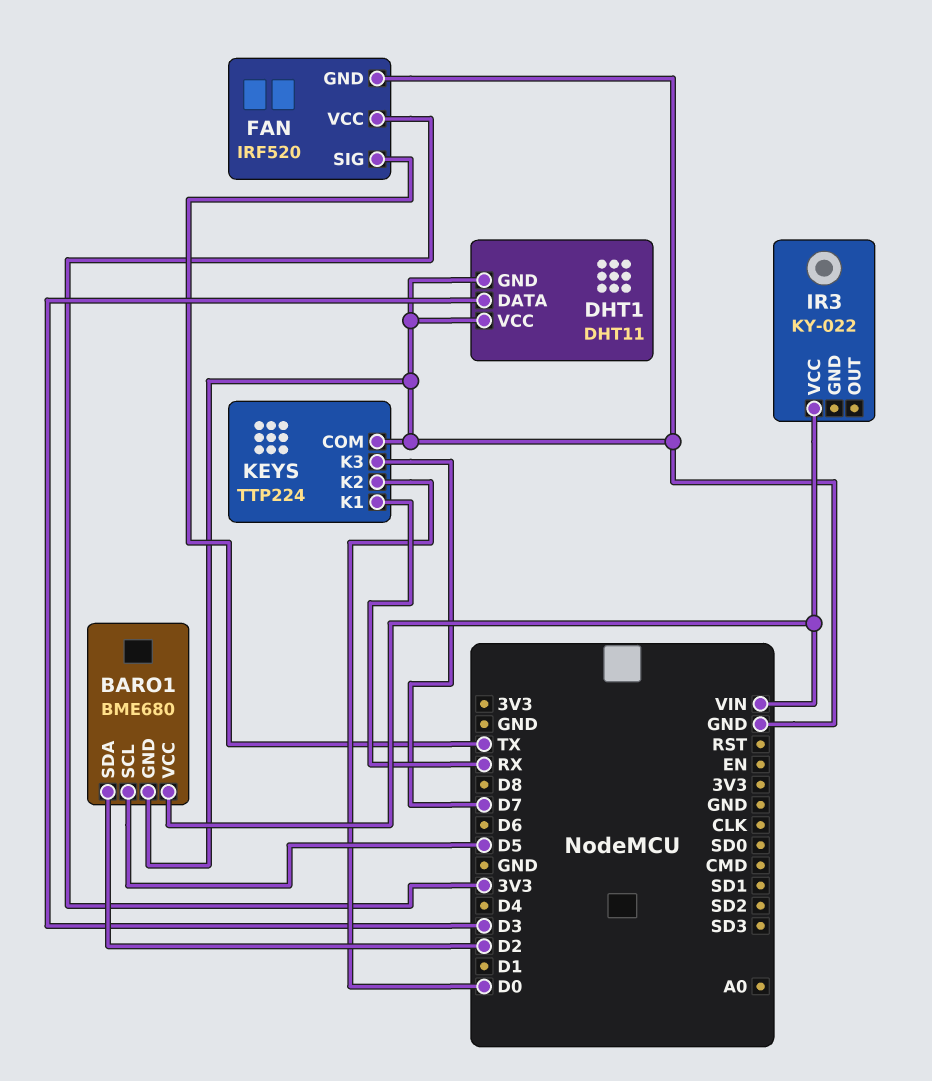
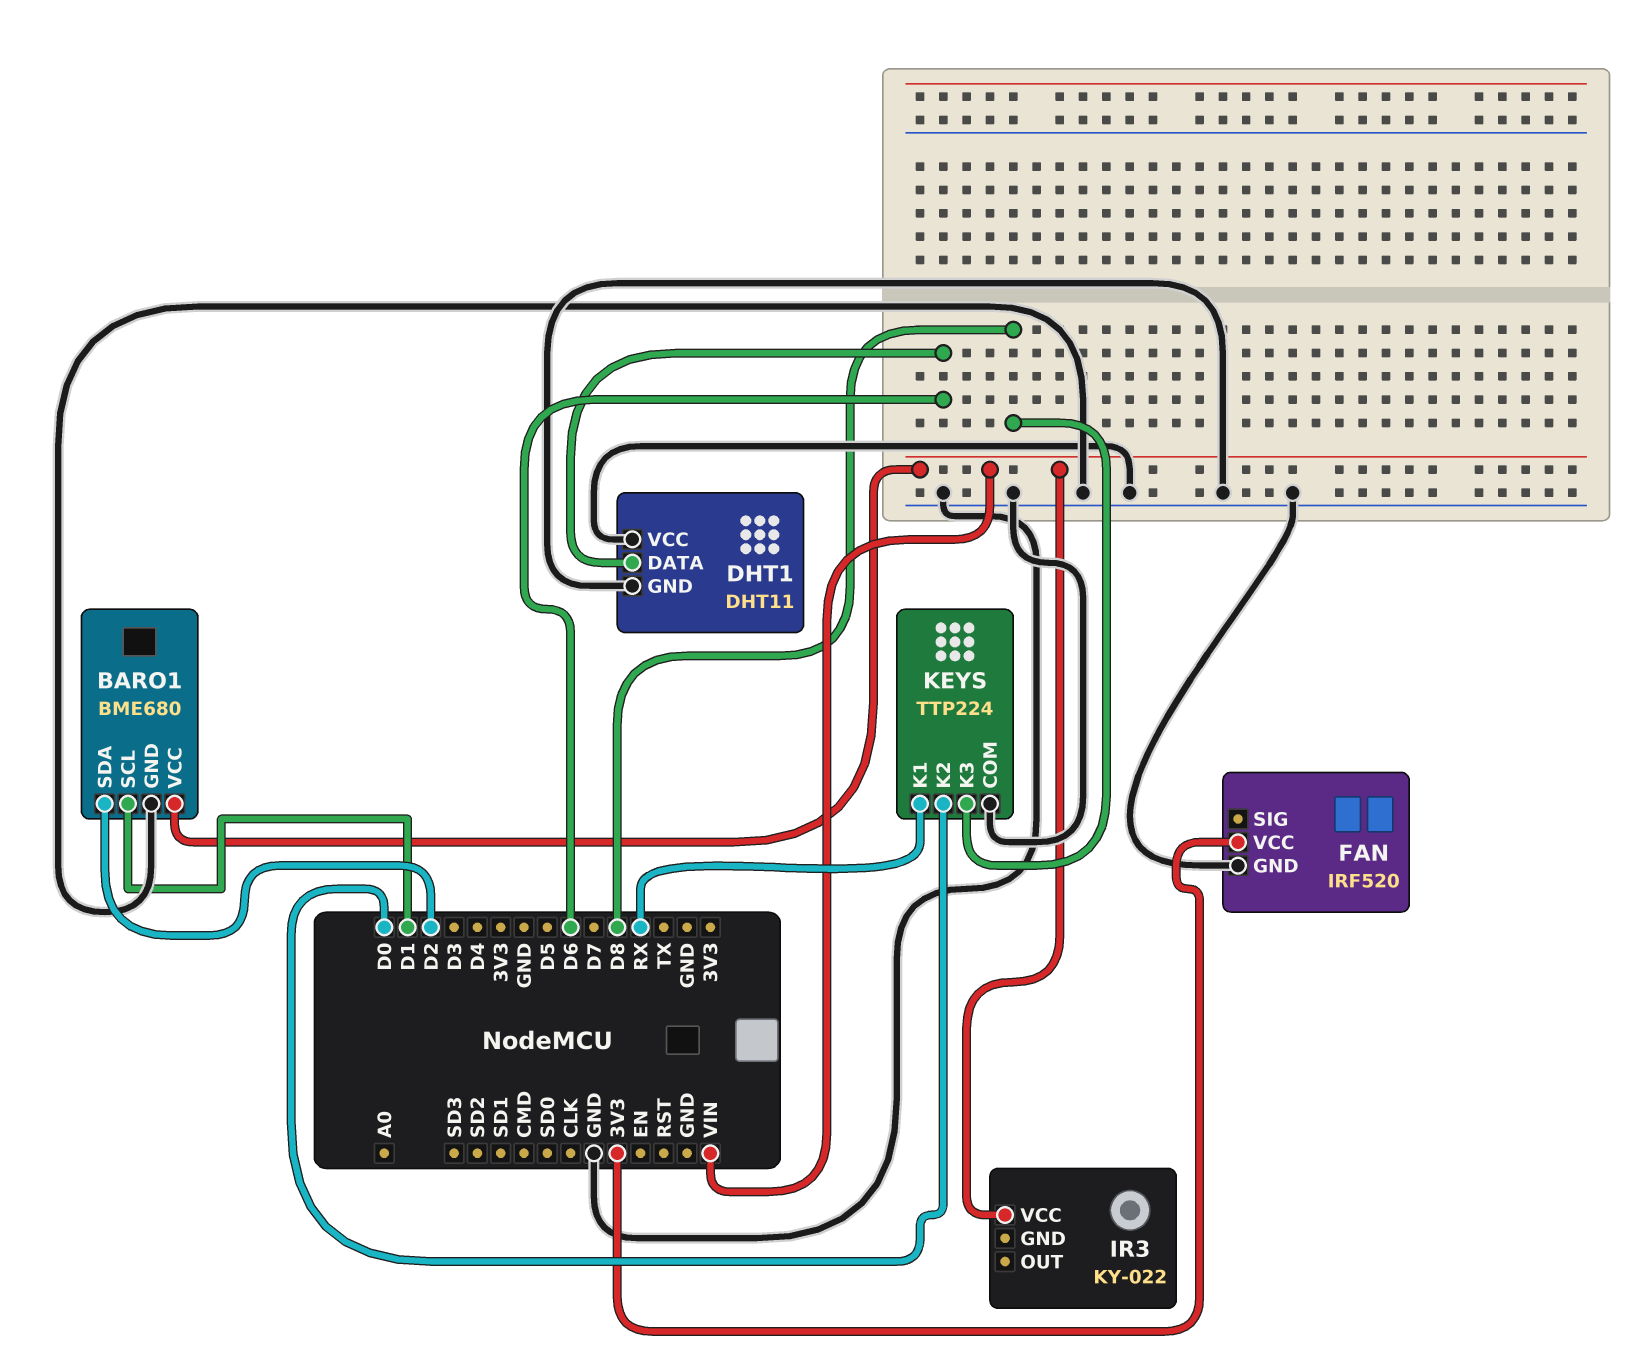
BARO1 pin SCL: D5 -> D1
DHT1 pin DATA: D3 -> D6
FAN pin SIG: TX -> none
KEYS pin K3: D7 -> D8

